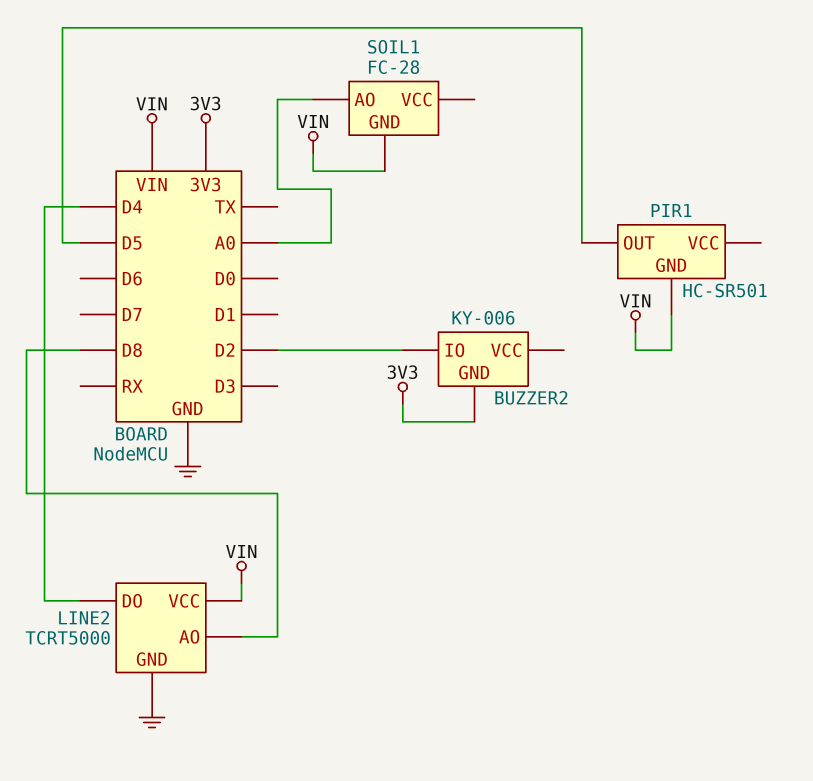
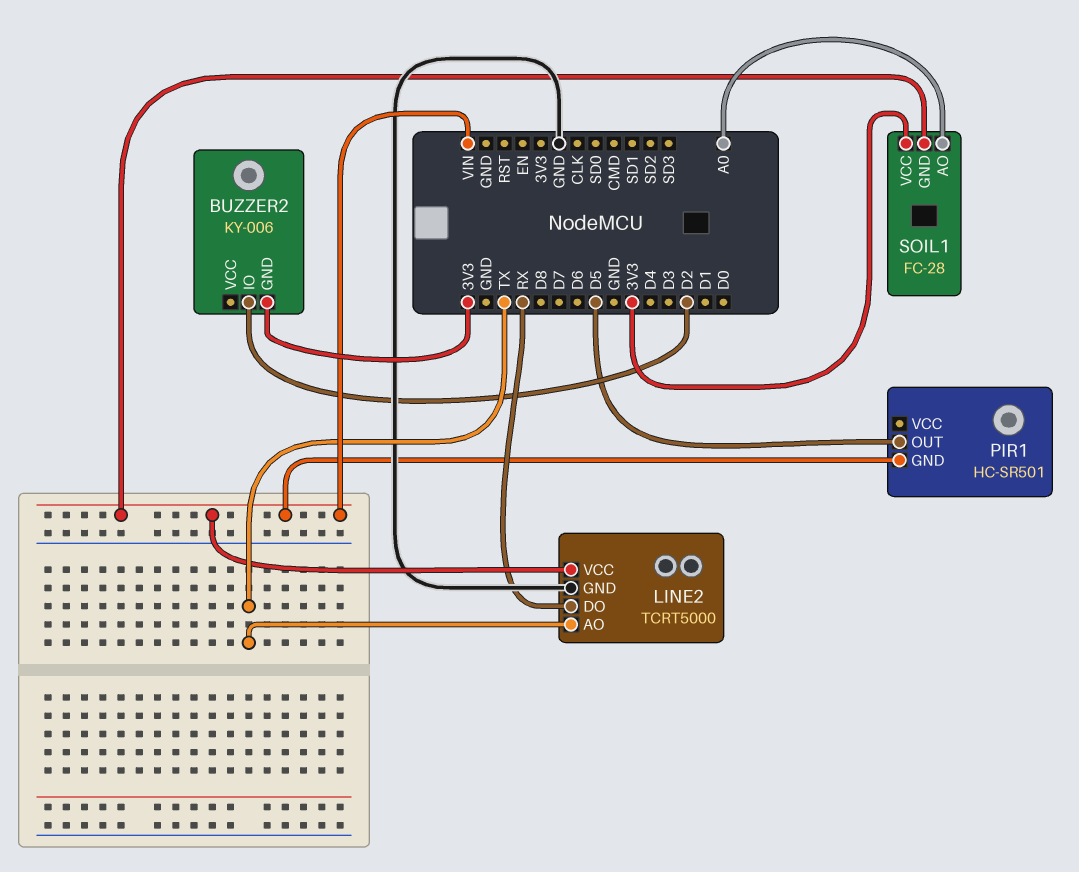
LINE2 pin AO: D8 -> TX
LINE2 pin DO: D4 -> RX
SOIL1 pin VCC: none -> 3V3

